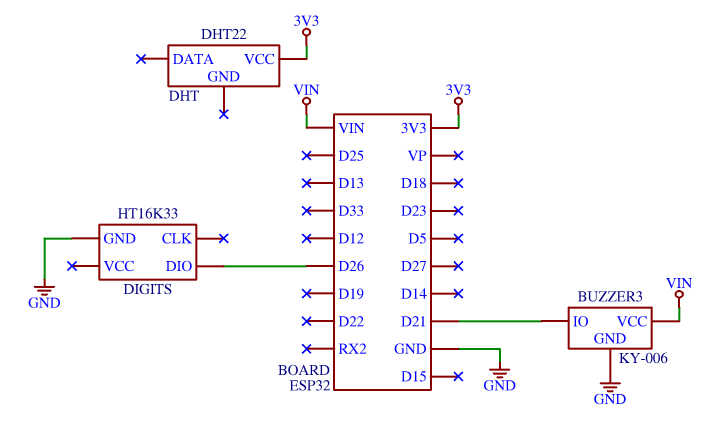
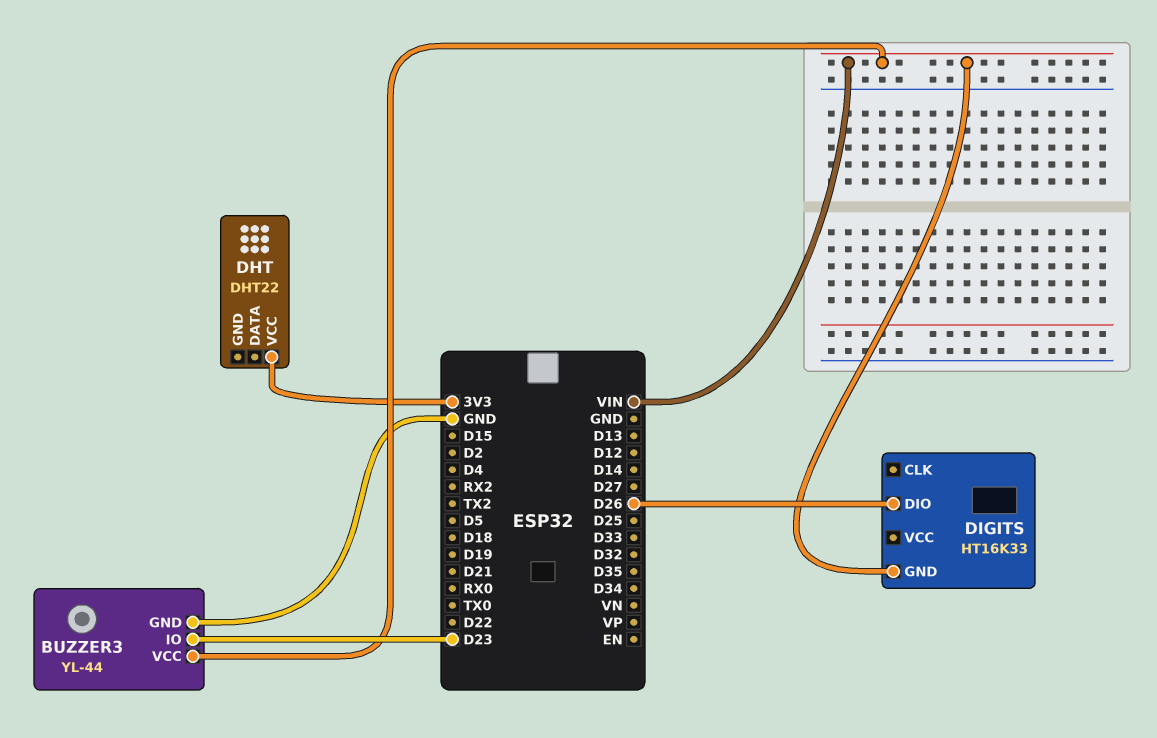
BUZZER3: KY-006 -> YL-44
BUZZER3 pin IO: D21 -> D23
DIGITS pin GND: GND -> VIN

